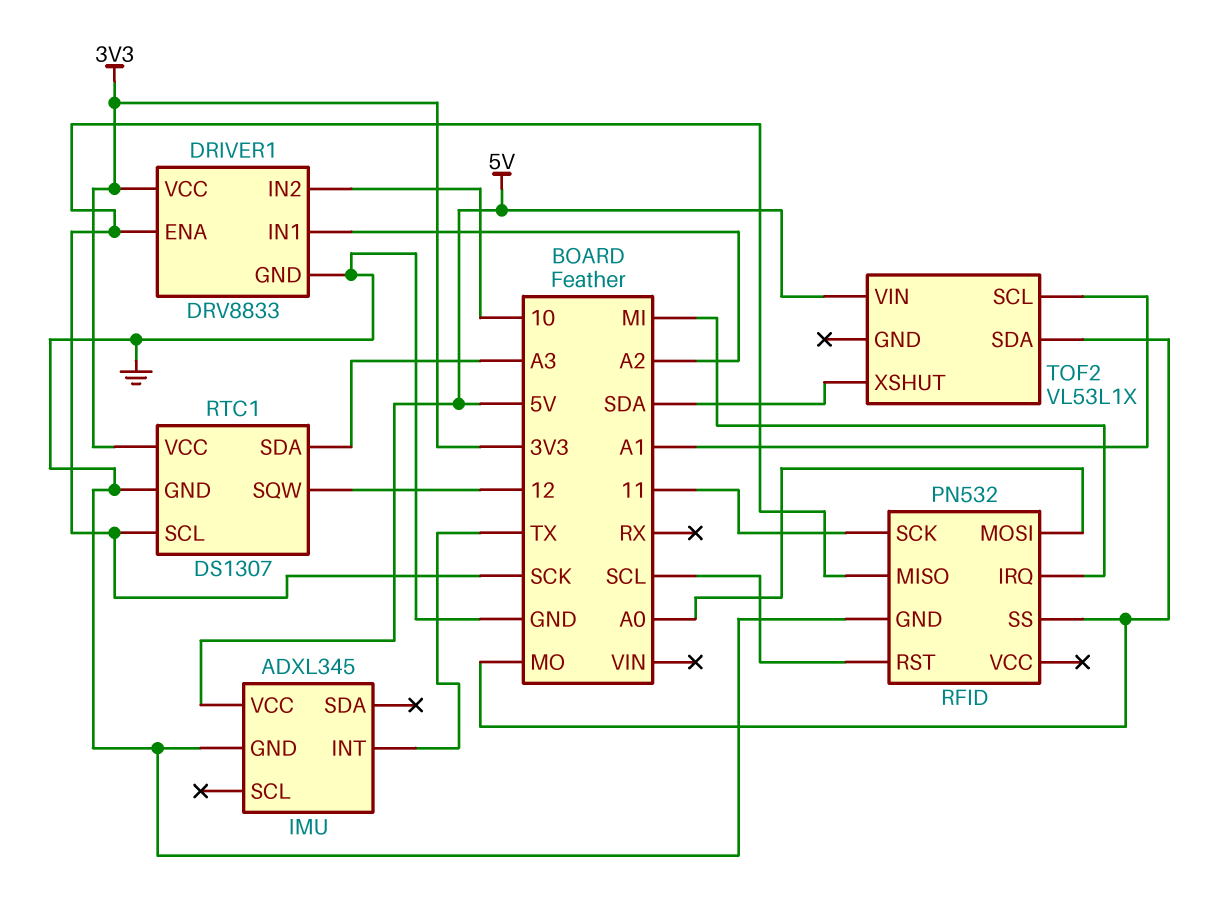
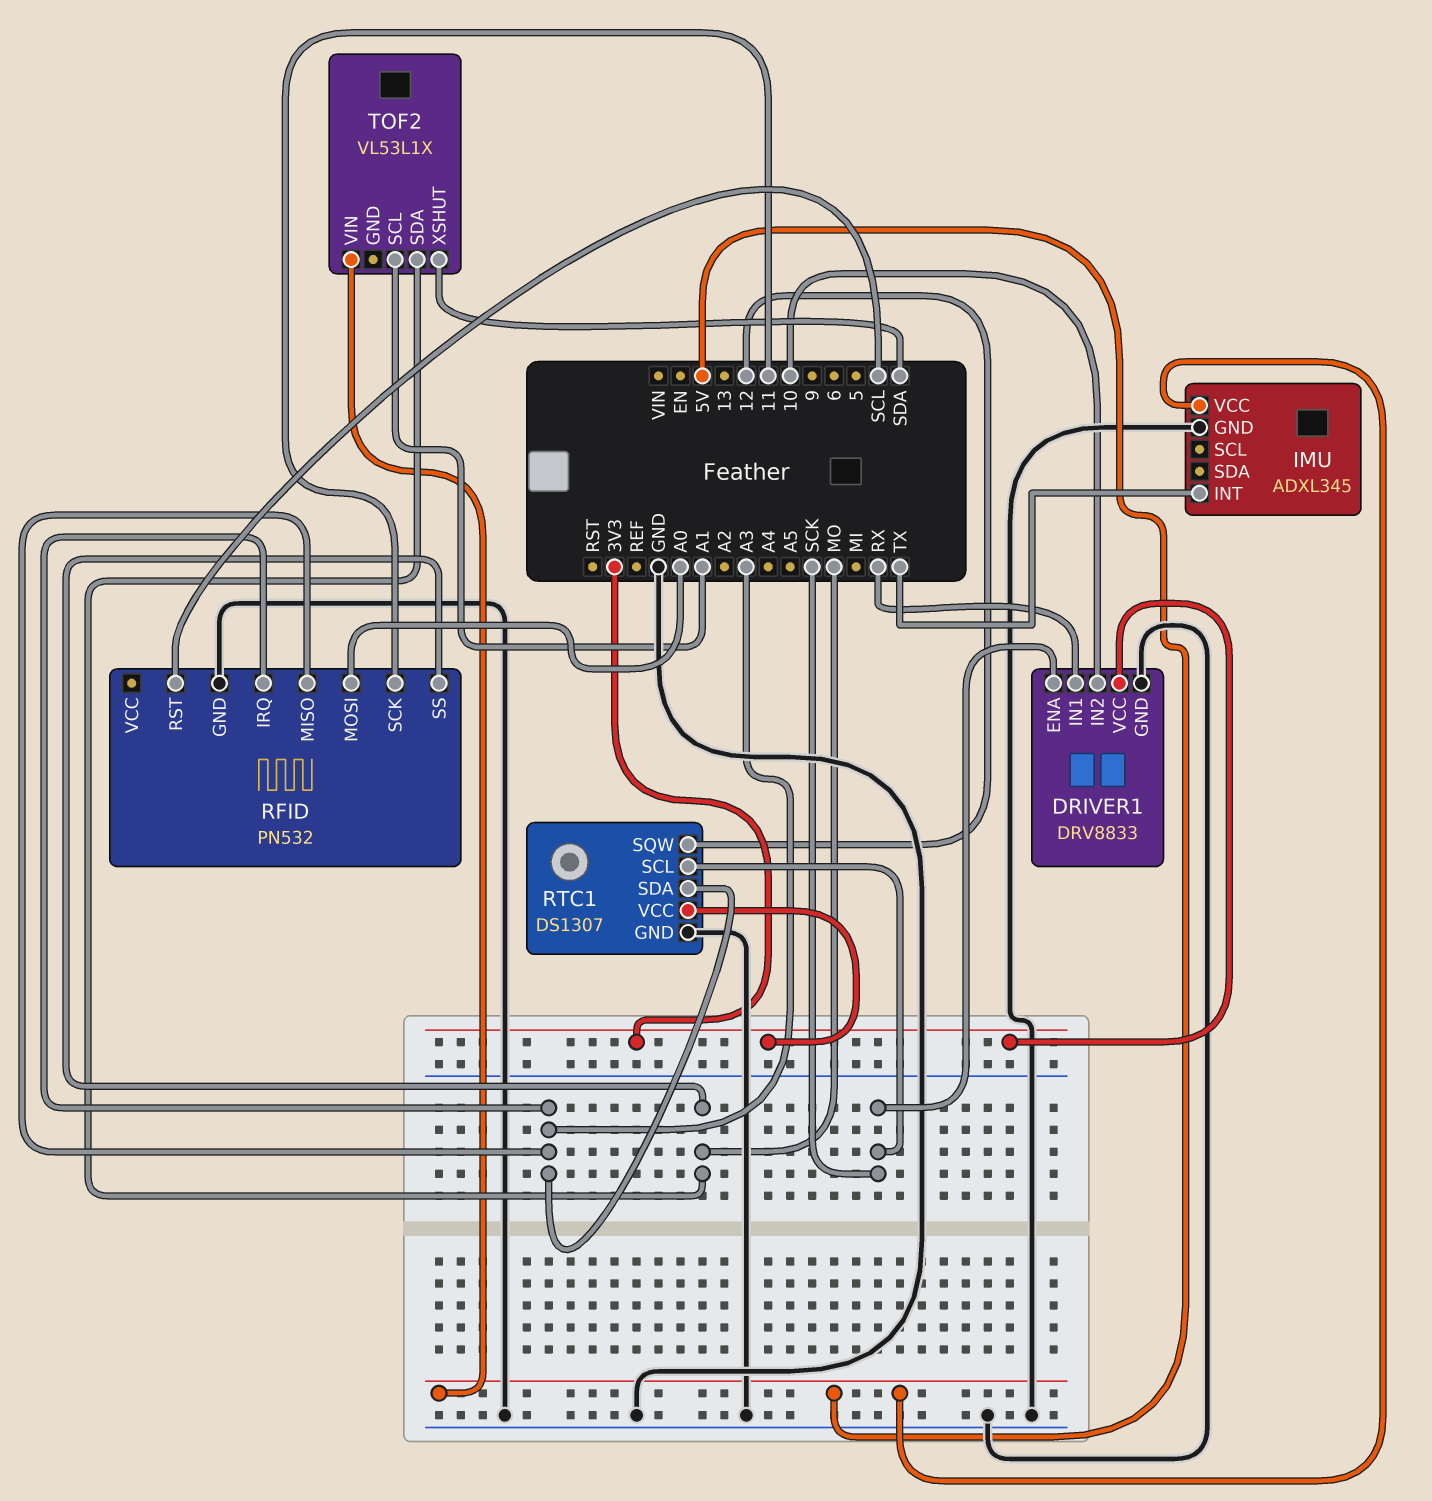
DRIVER1 pin IN1: A2 -> RX
RFID pin IRQ: MI -> A3
RFID pin MISO: SCK -> A3

